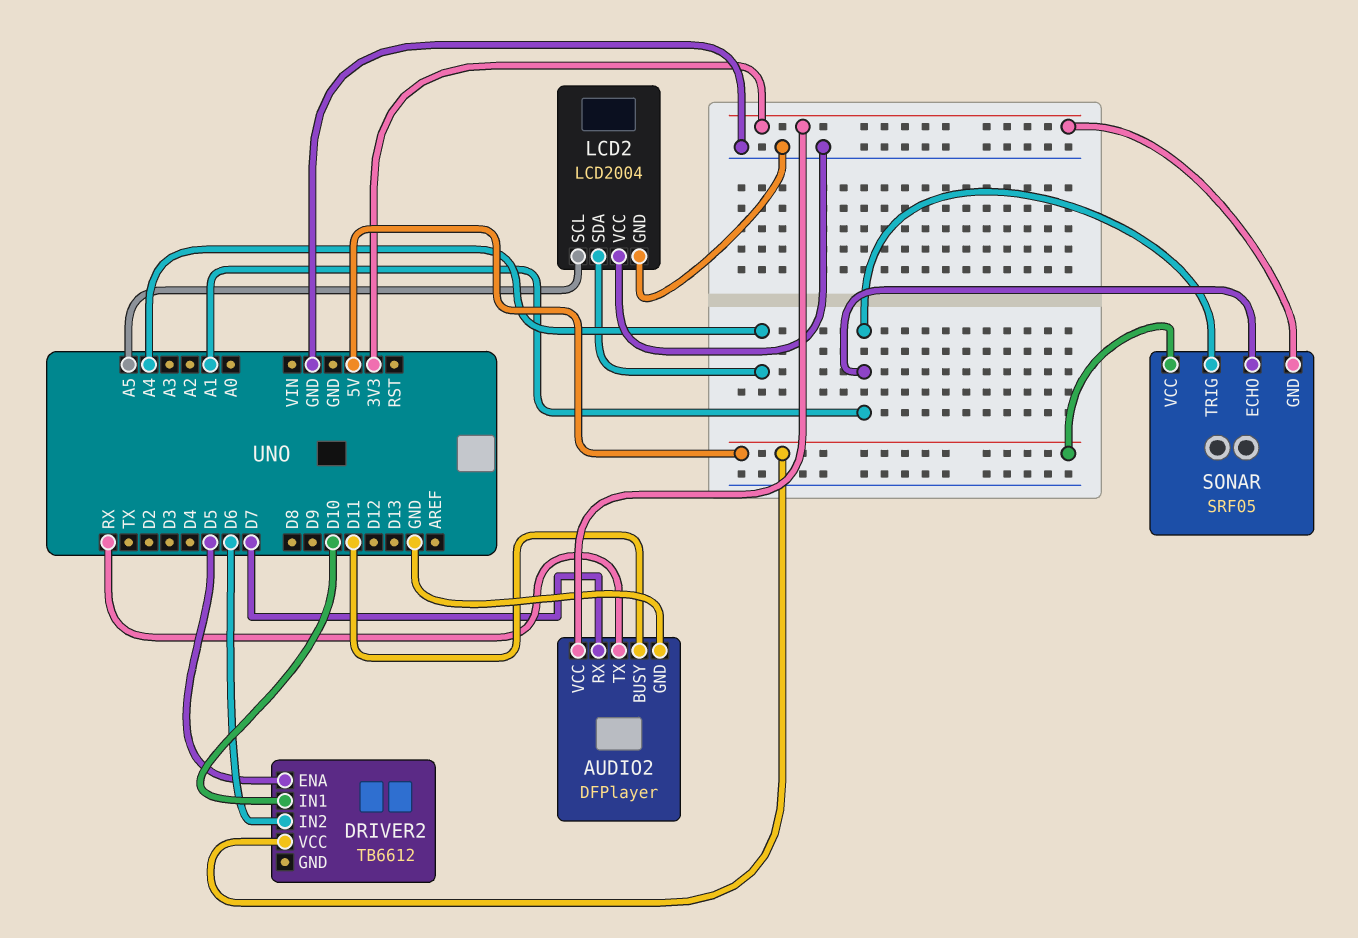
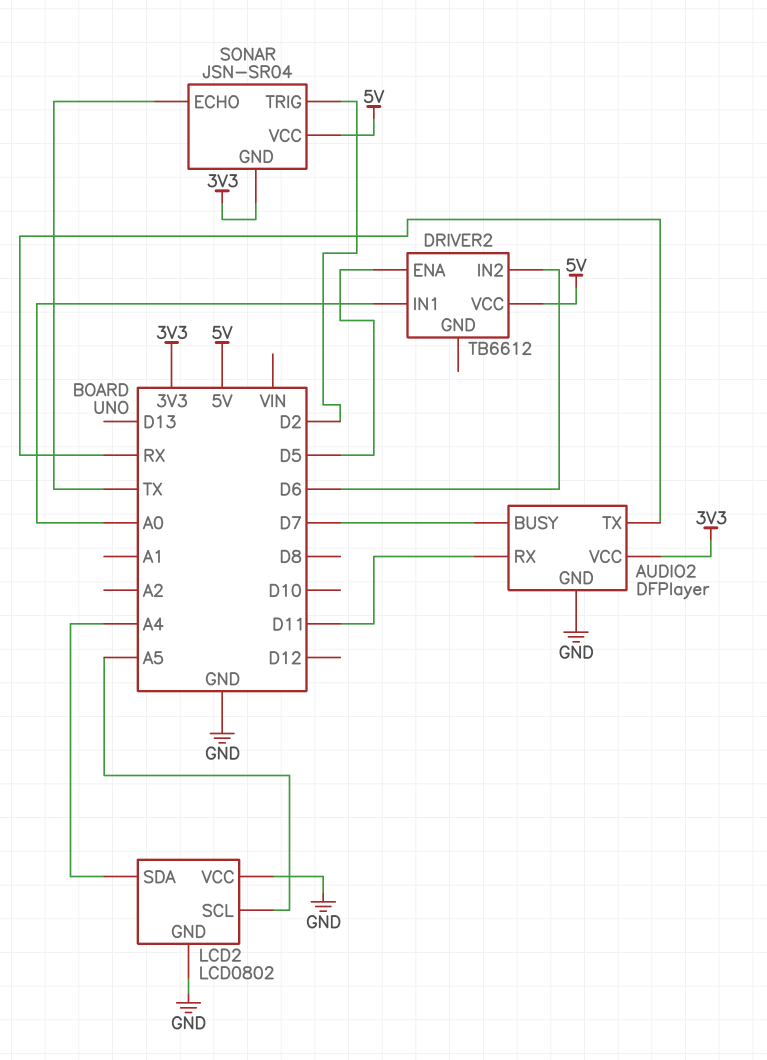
AUDIO2 pin BUSY: D11 -> D7
AUDIO2 pin RX: D7 -> D11
DRIVER2 pin IN1: D10 -> A0
LCD2: LCD2004 -> LCD0802
SONAR: SRF05 -> JSN-SR04
SONAR pin ECHO: A1 -> TX
SONAR pin TRIG: A1 -> D2

